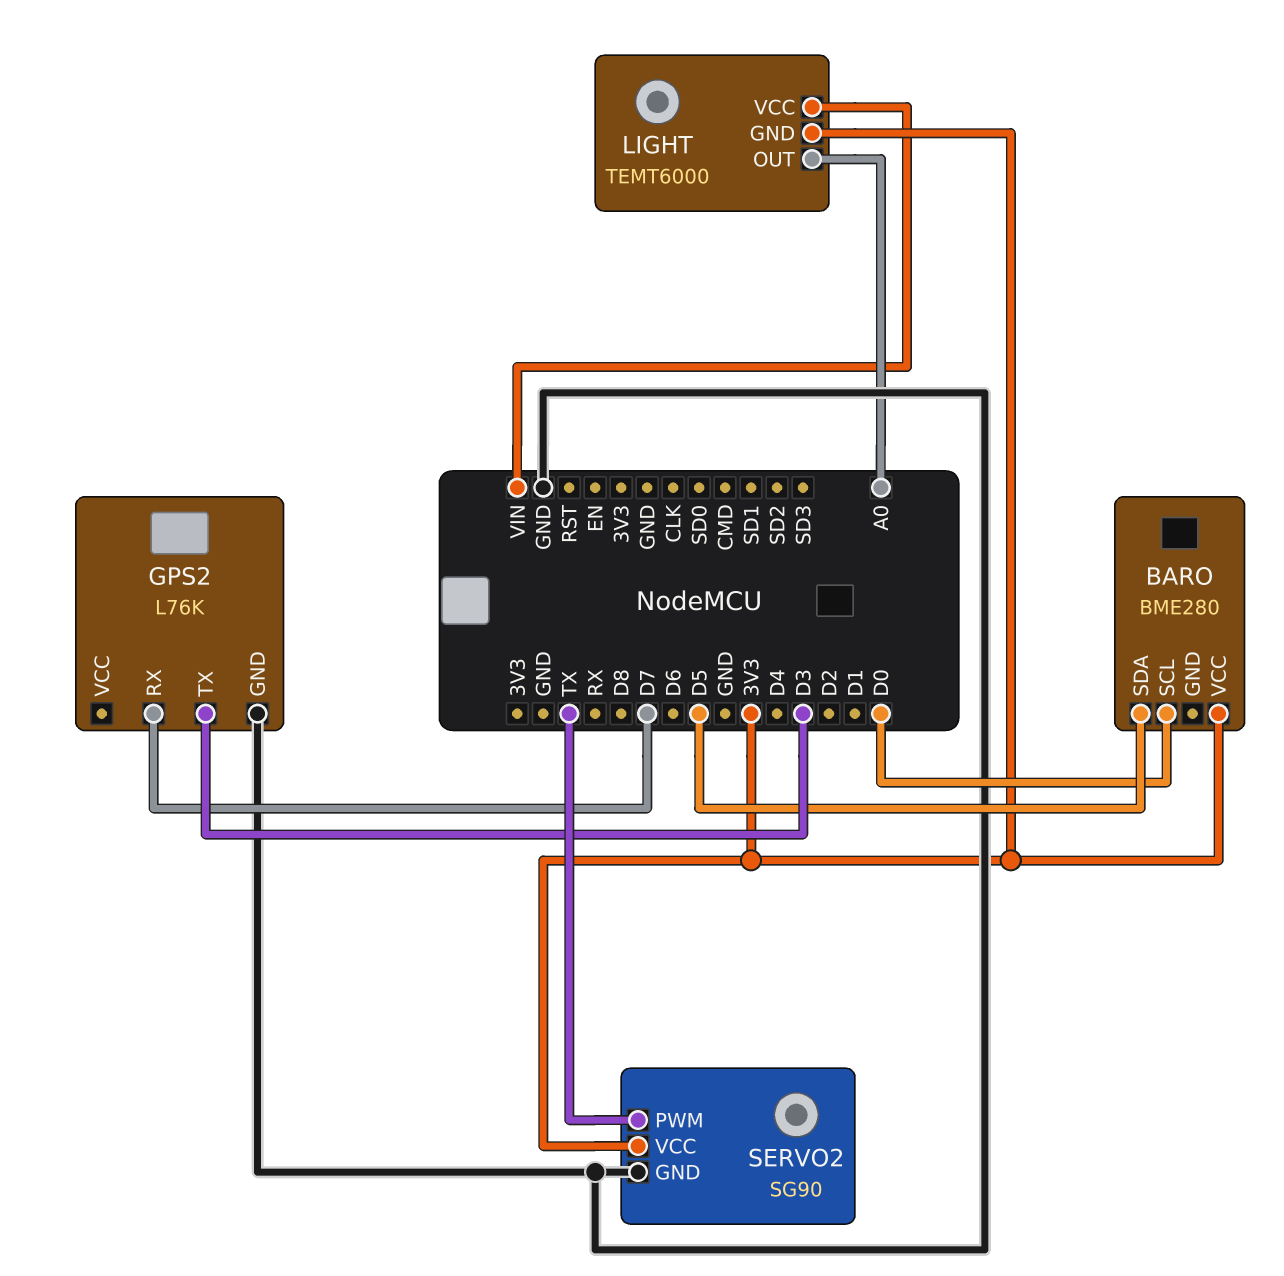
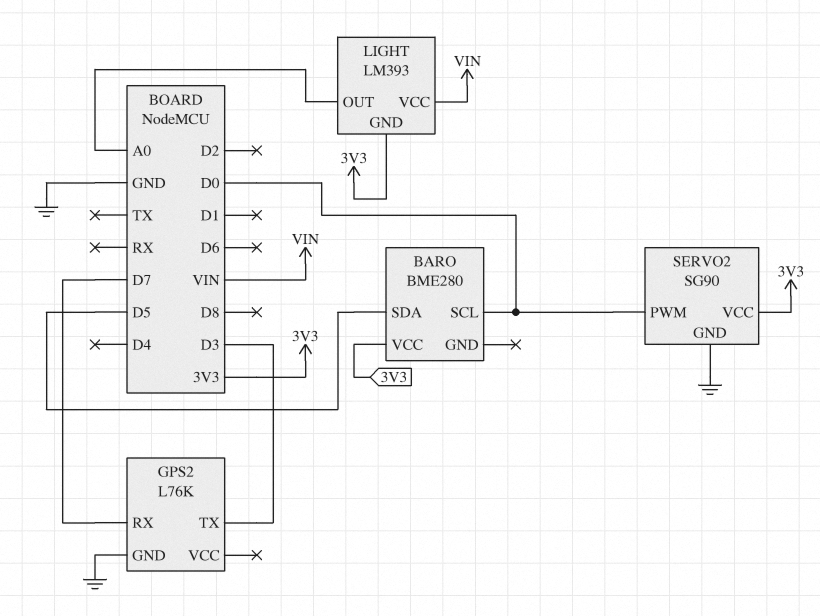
LIGHT: TEMT6000 -> LM393
SERVO2 pin PWM: TX -> D0

